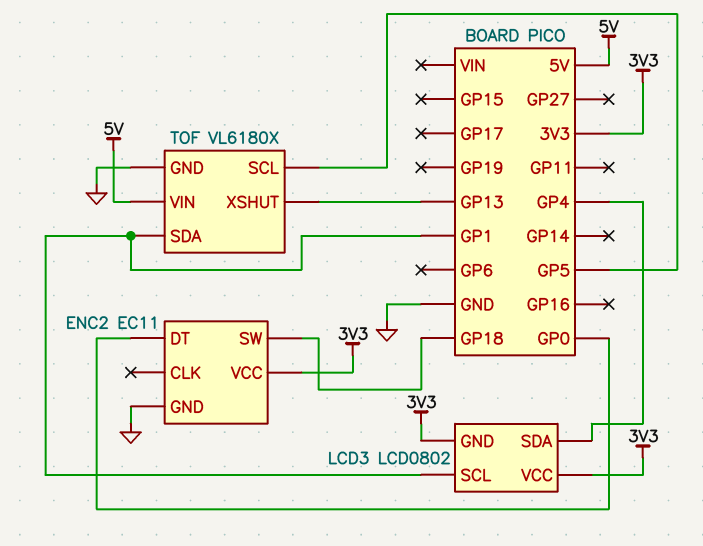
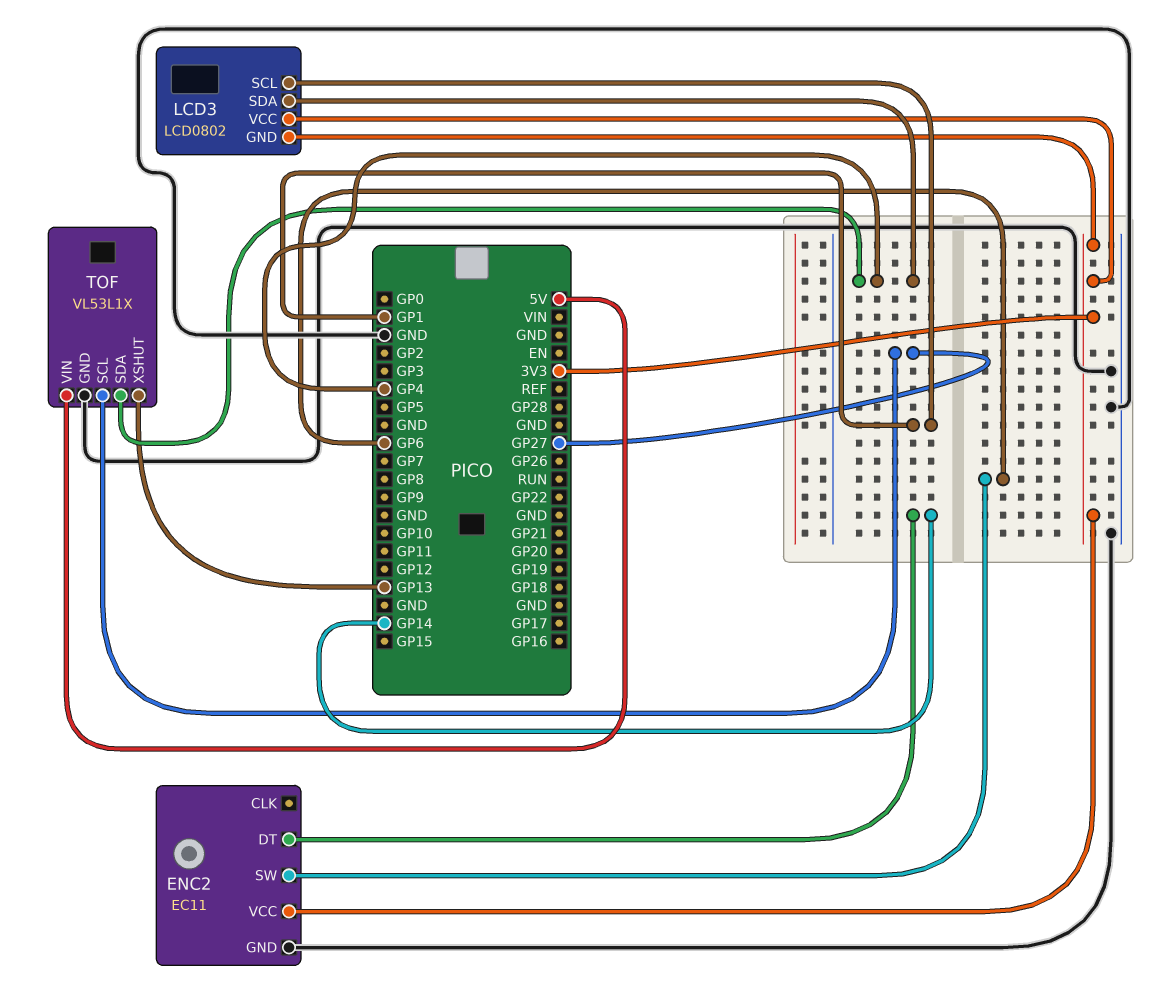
ENC2 pin DT: GP0 -> GP14
ENC2 pin SW: GP18 -> GP6
TOF: VL6180X -> VL53L1X
TOF pin SCL: GP5 -> GP27
TOF pin SDA: GP1 -> GP4

